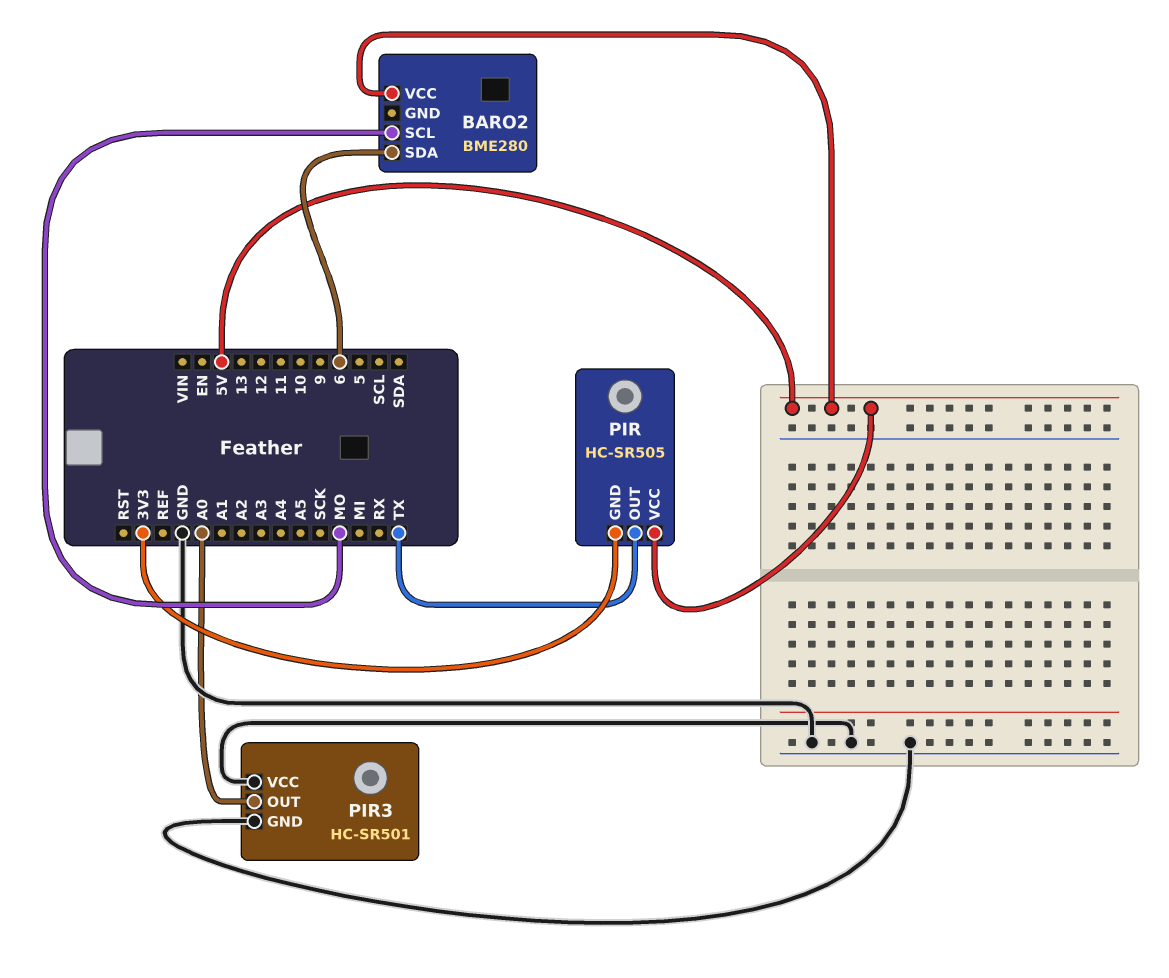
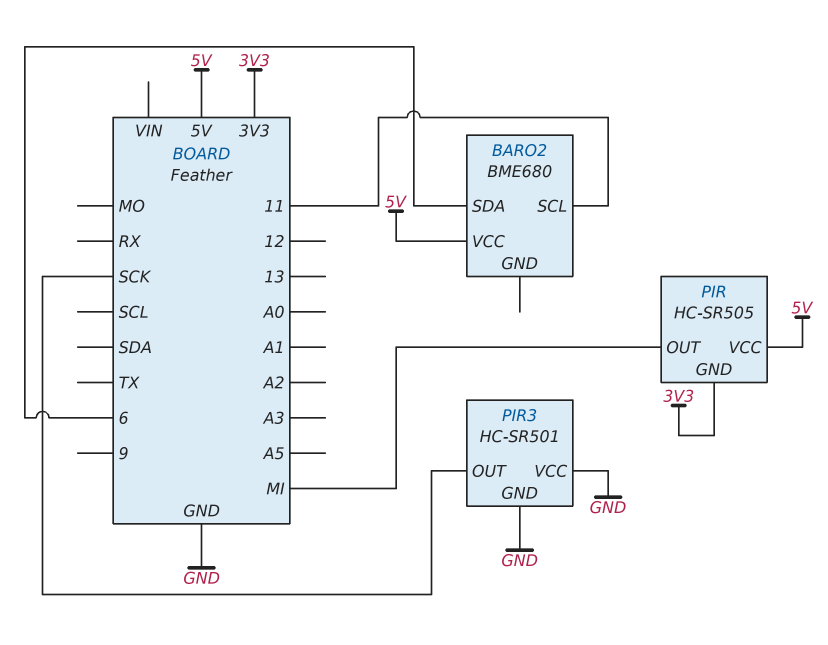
BARO2: BME280 -> BME680
BARO2 pin SCL: MO -> 11
PIR pin OUT: TX -> MI
PIR3 pin OUT: A0 -> SCK

